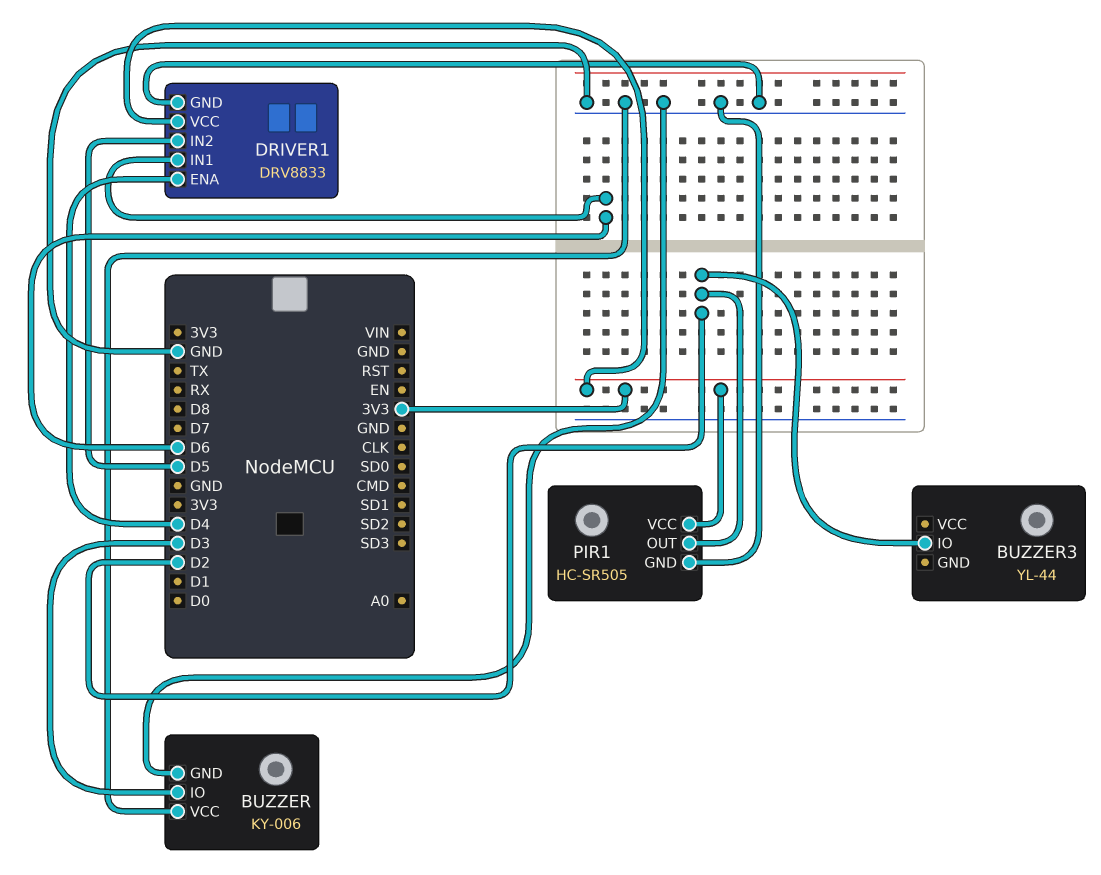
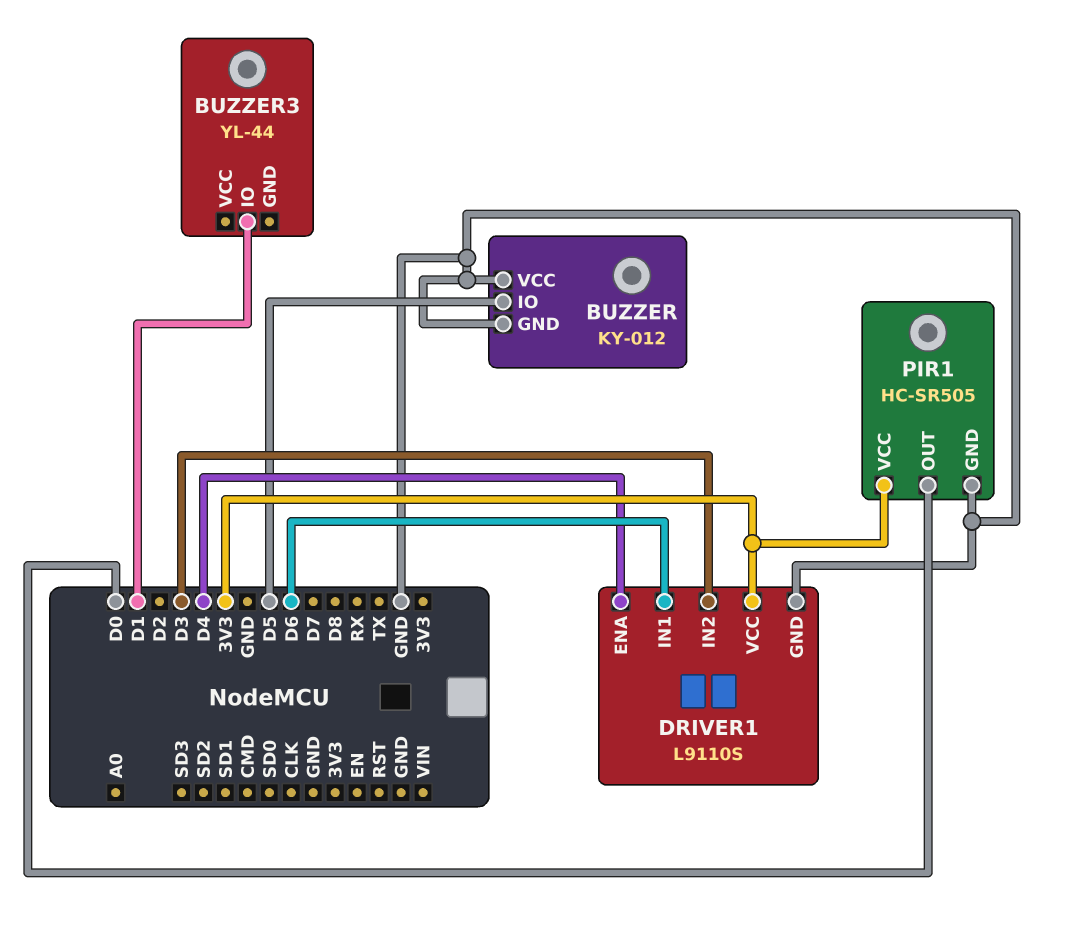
BUZZER: KY-006 -> KY-012
BUZZER pin IO: D3 -> D5
BUZZER3 pin IO: D2 -> D1
DRIVER1: DRV8833 -> L9110S
DRIVER1 pin IN2: D5 -> D3
PIR1 pin OUT: D2 -> D0

